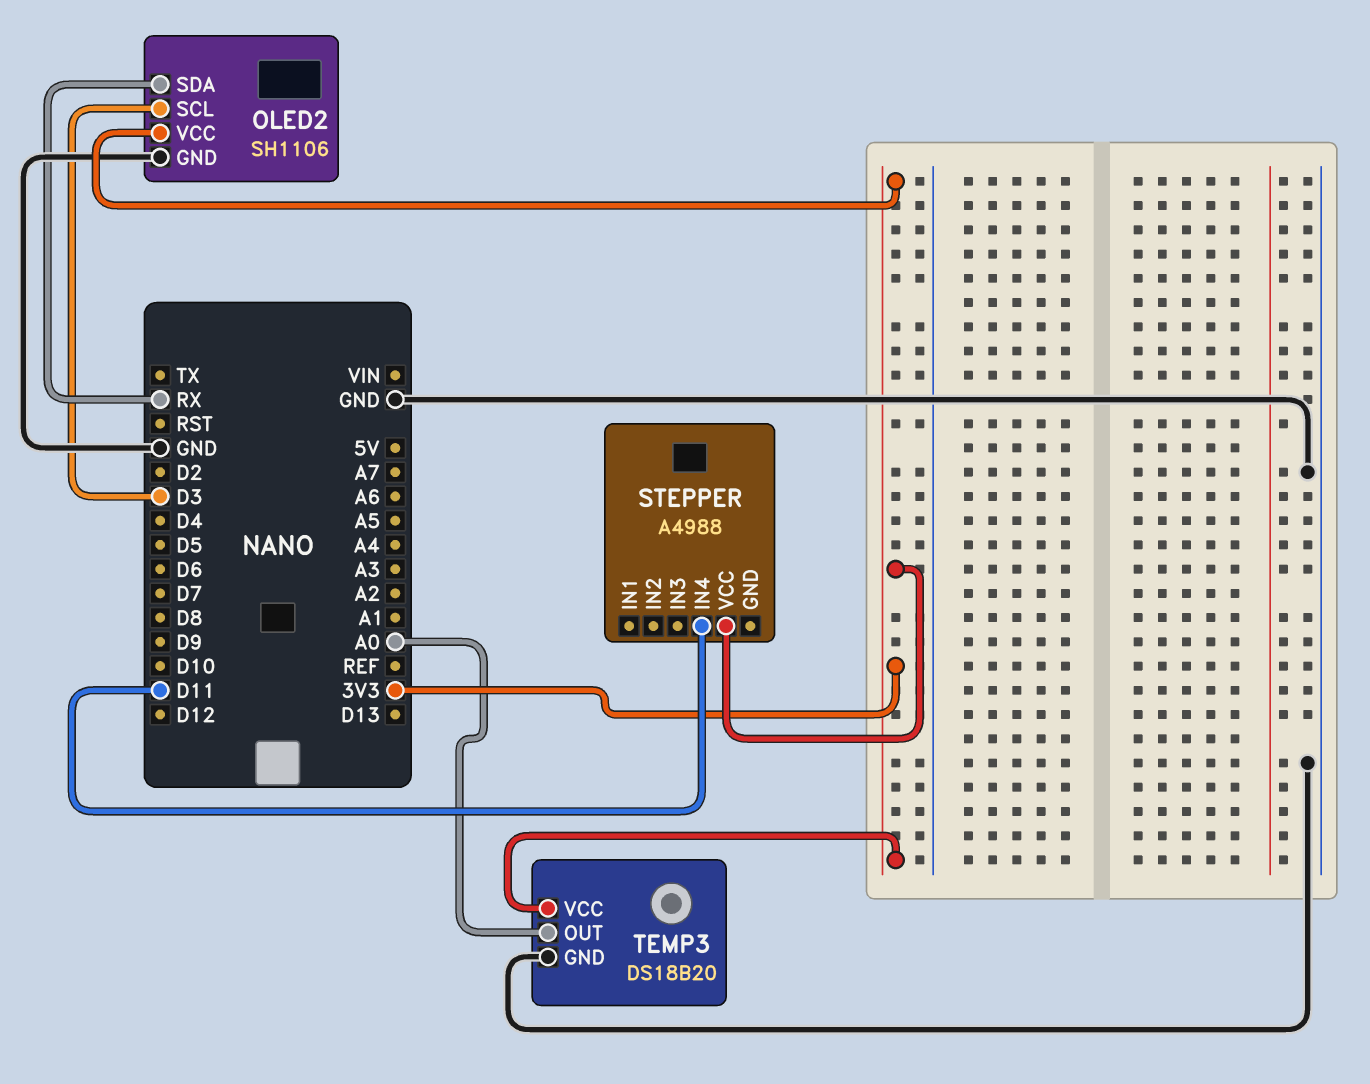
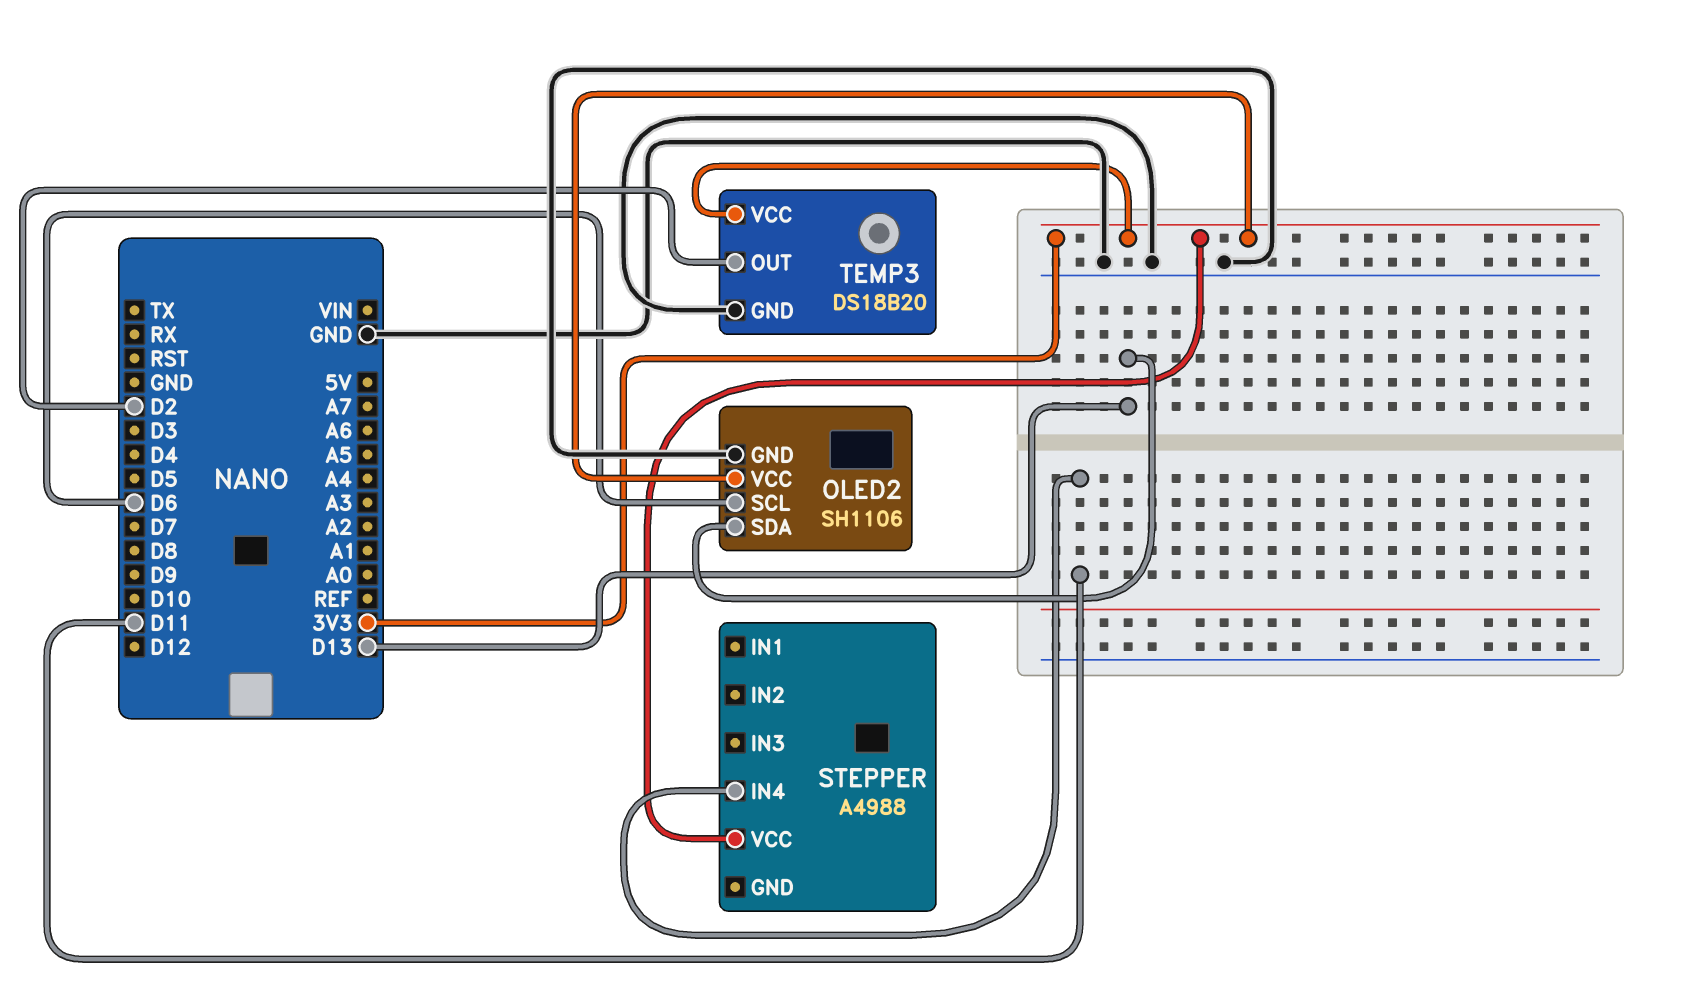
OLED2 pin SCL: D3 -> D6
OLED2 pin SDA: RX -> D13
TEMP3 pin OUT: A0 -> D2

